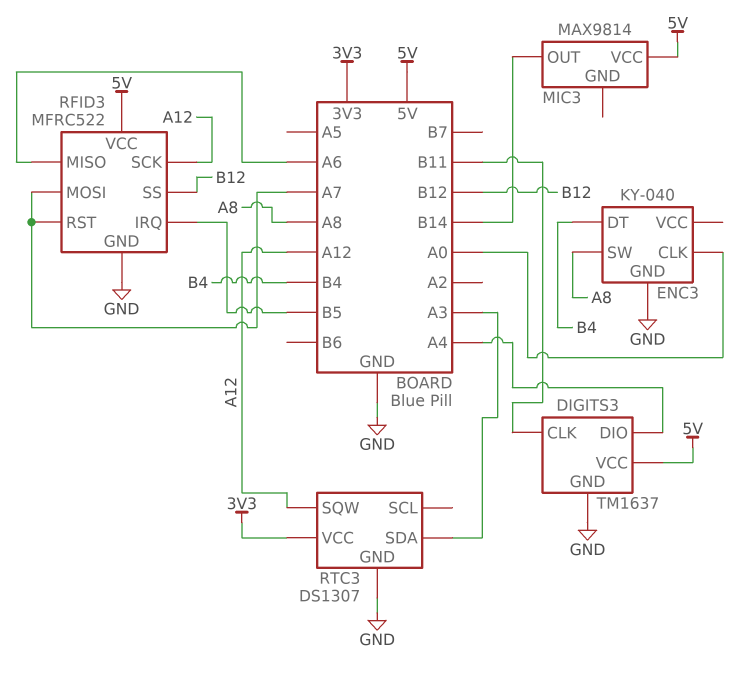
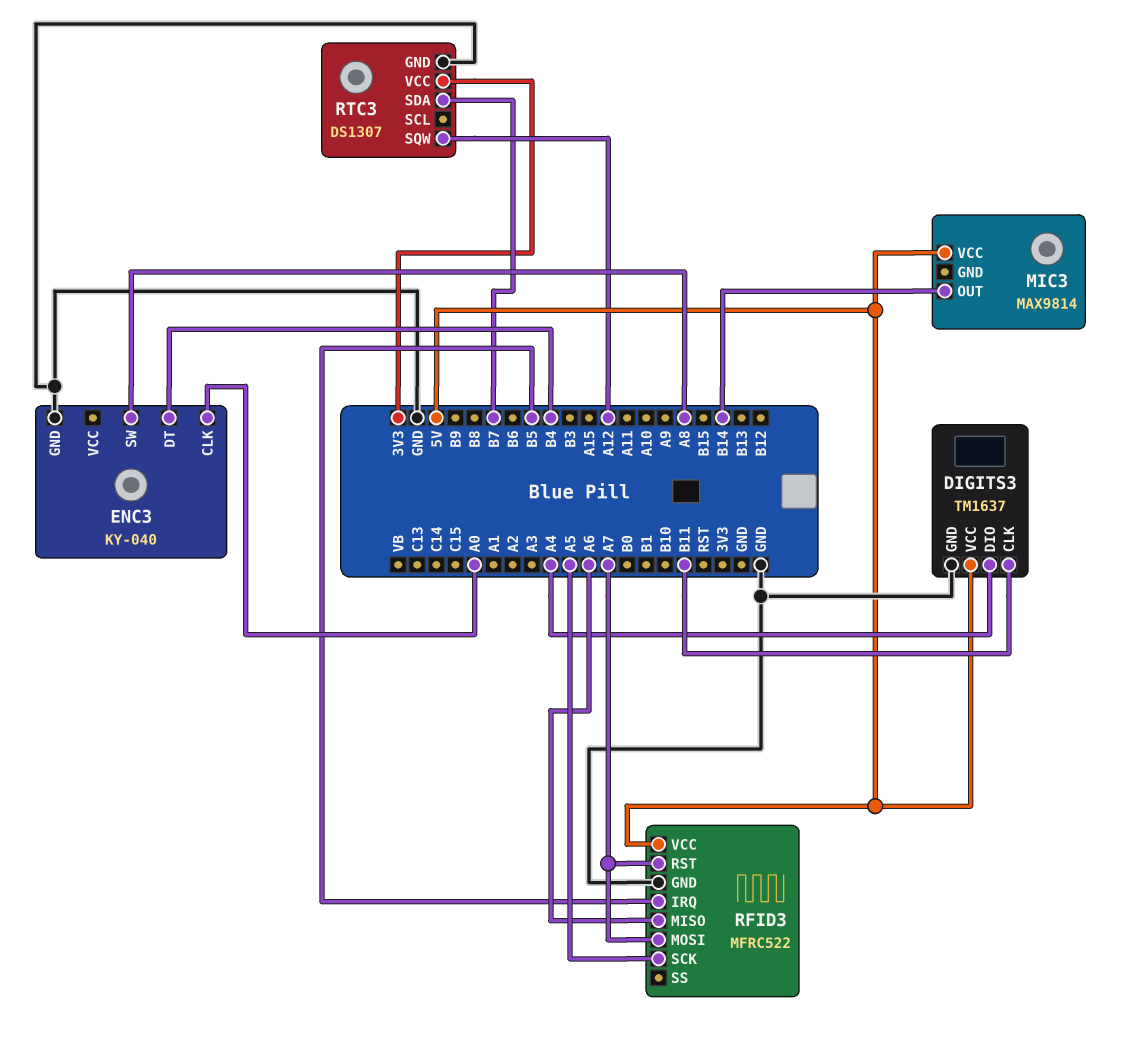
RFID3 pin SCK: A12 -> A5
RFID3 pin SS: B12 -> none
RTC3 pin SDA: A3 -> B7

